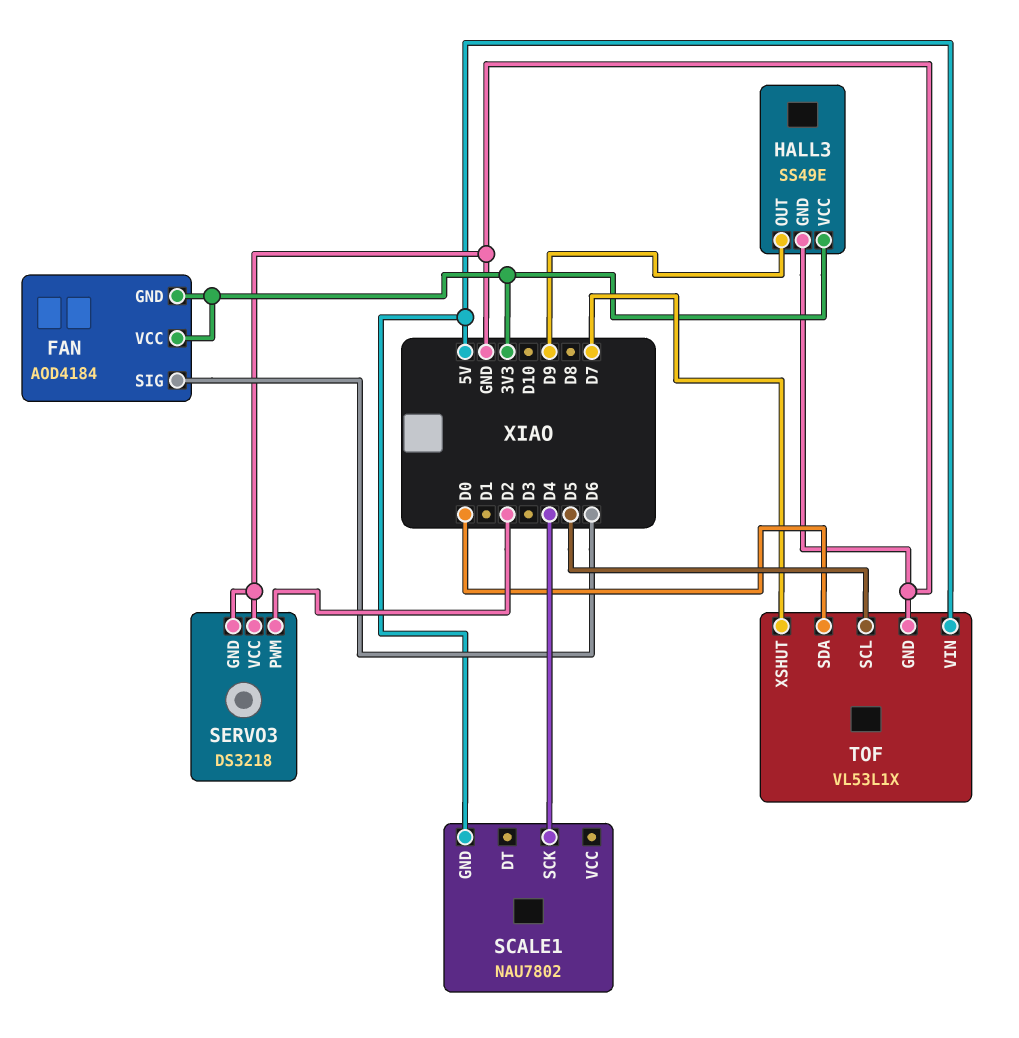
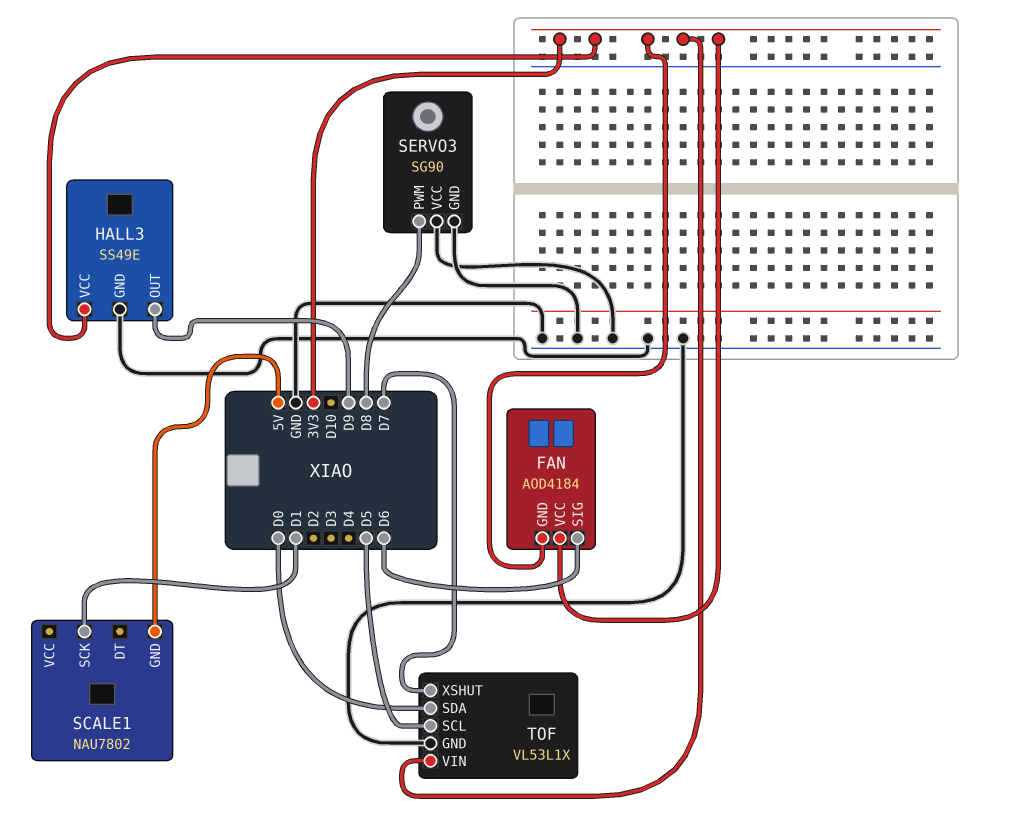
SCALE1 pin SCK: D4 -> D1
SERVO3: DS3218 -> SG90
SERVO3 pin PWM: D2 -> D8
TOF pin VIN: 5V -> 3V3

